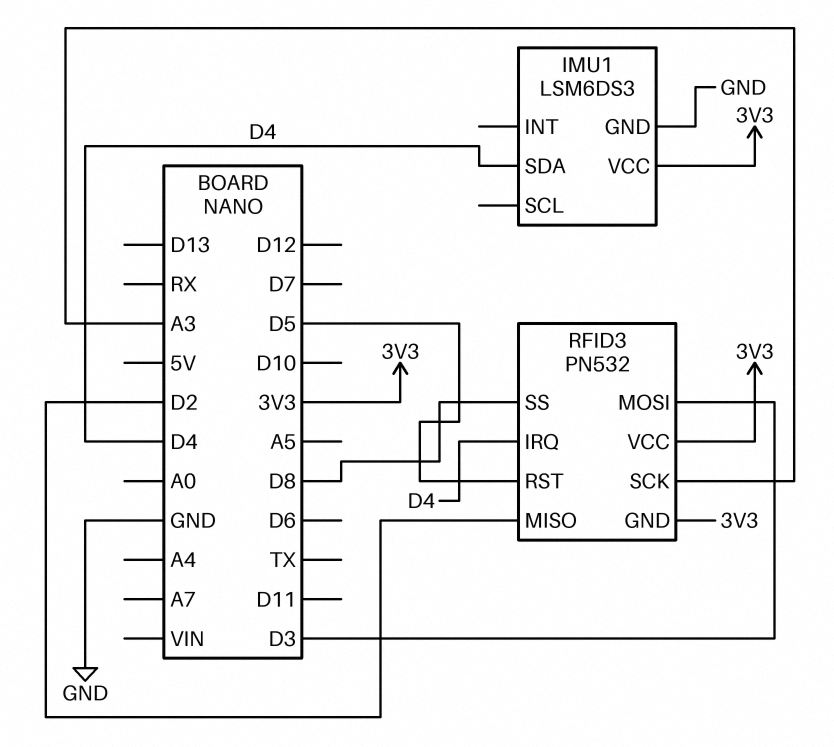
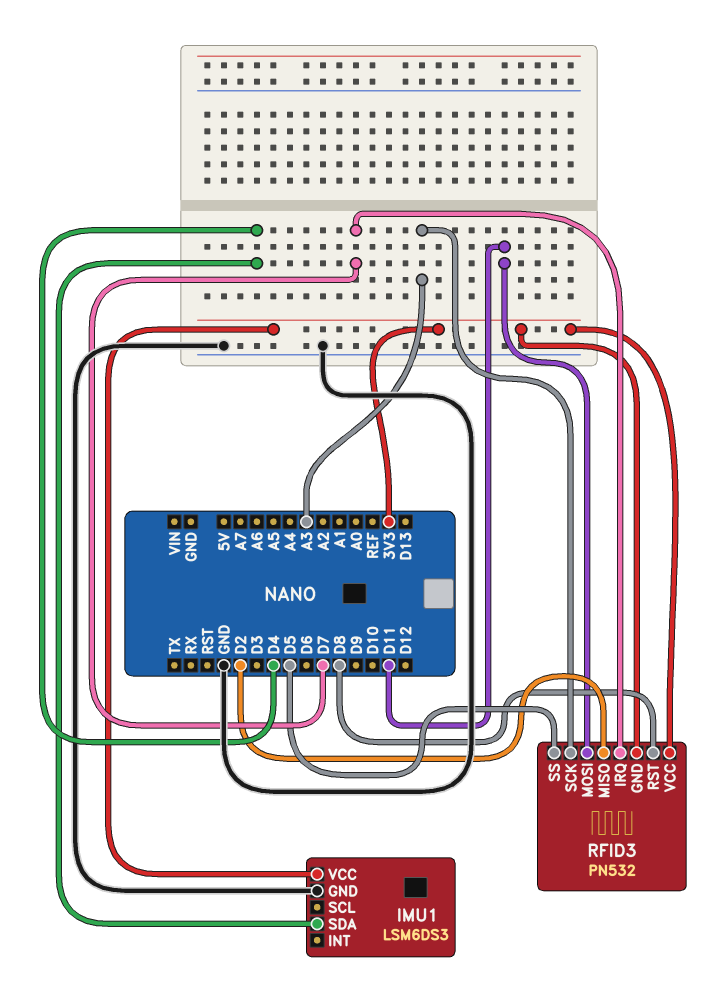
RFID3 pin IRQ: D4 -> D7
RFID3 pin MOSI: D3 -> D11
RFID3 pin RST: D5 -> D8
RFID3 pin SS: D8 -> D5

